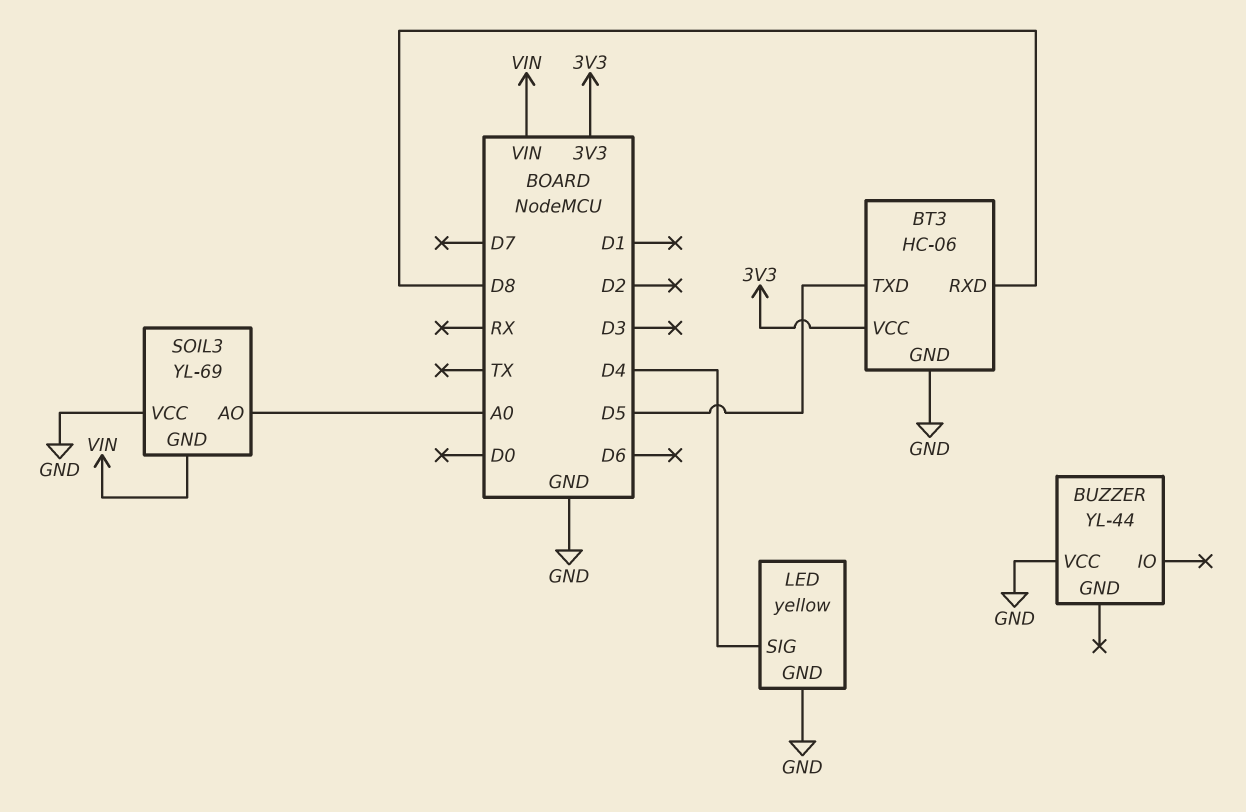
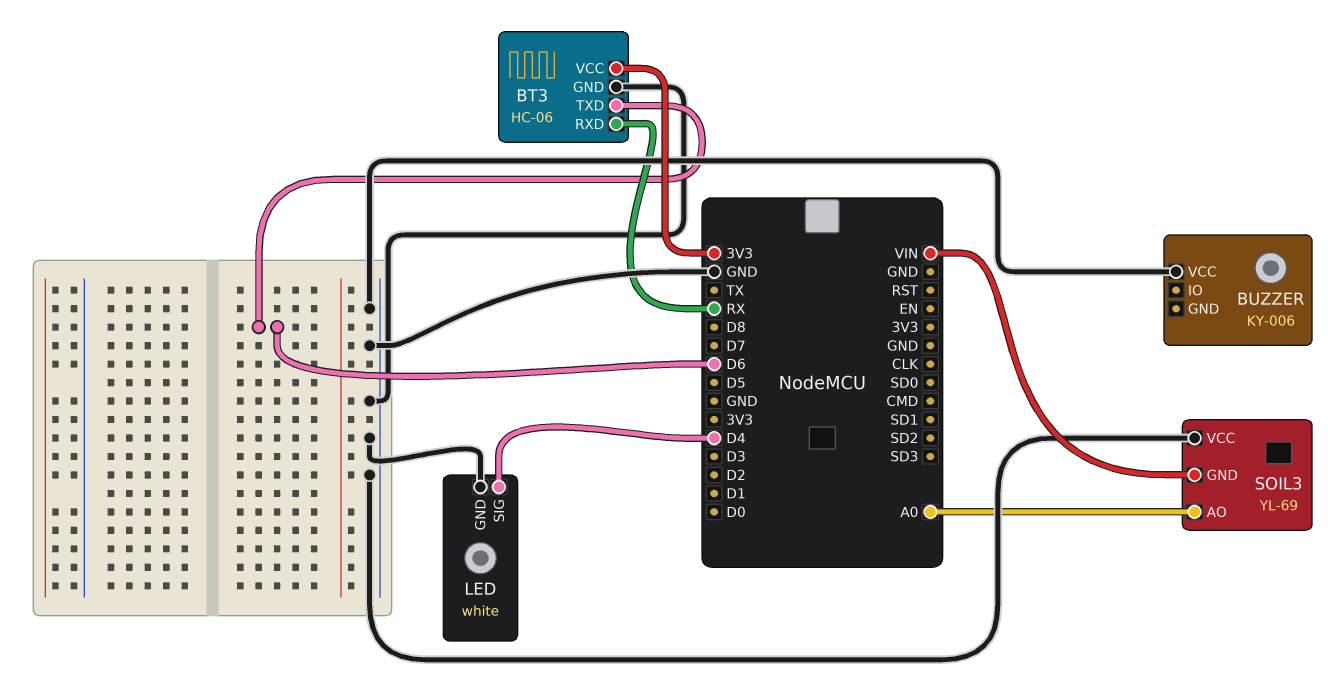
BT3 pin RXD: D8 -> RX
BT3 pin TXD: D5 -> D6
BUZZER: YL-44 -> KY-006
LED: yellow -> white

